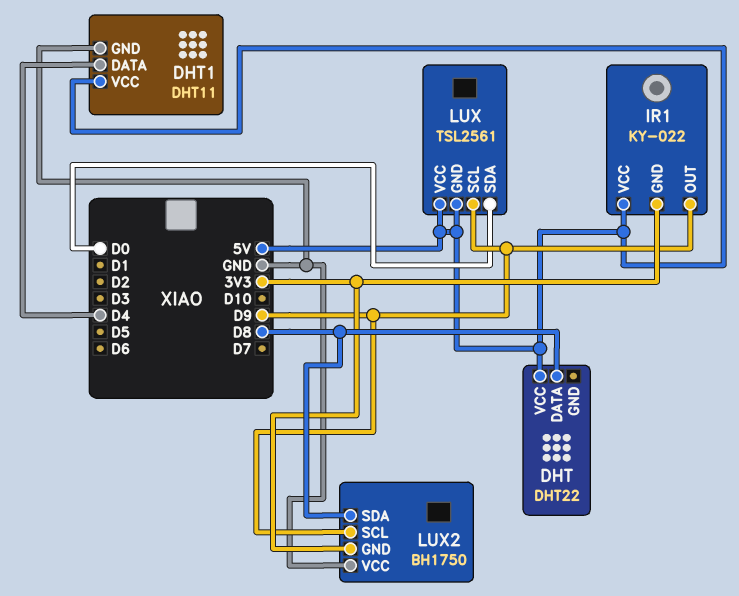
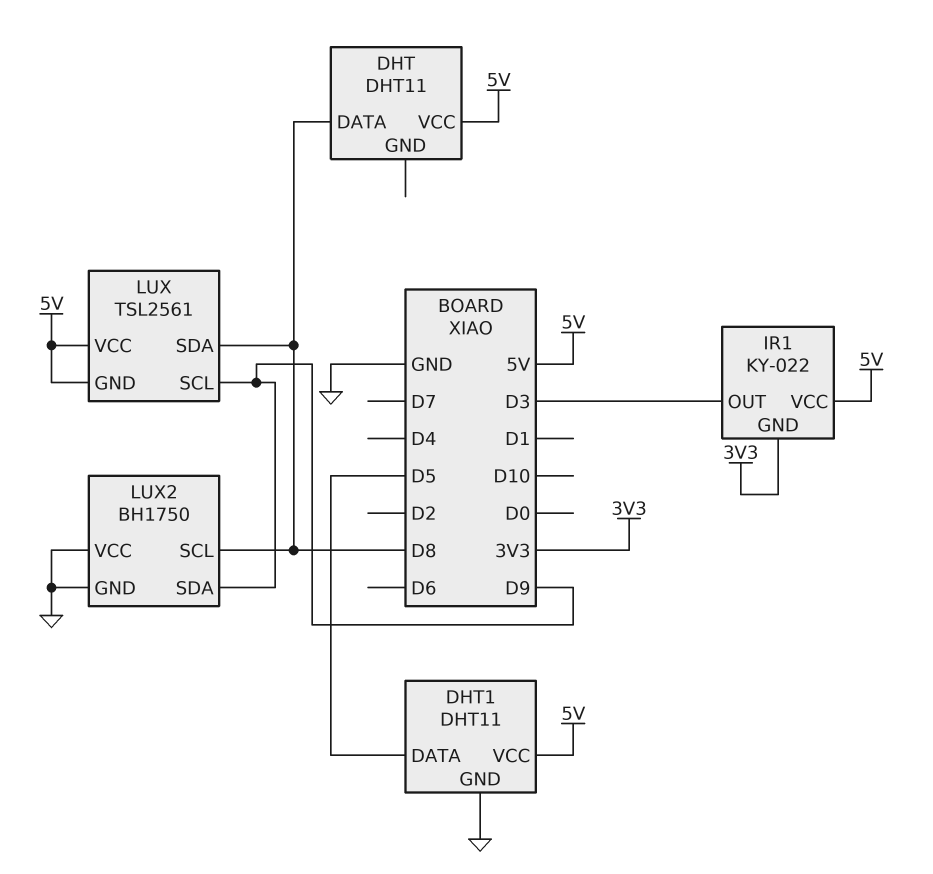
DHT: DHT22 -> DHT11
DHT1 pin DATA: D4 -> D5
IR1 pin OUT: D9 -> D3
LUX pin SDA: D0 -> D8
LUX2 pin GND: 3V3 -> GND
LUX2 pin SCL: D9 -> D8
LUX2 pin SDA: D8 -> D9

